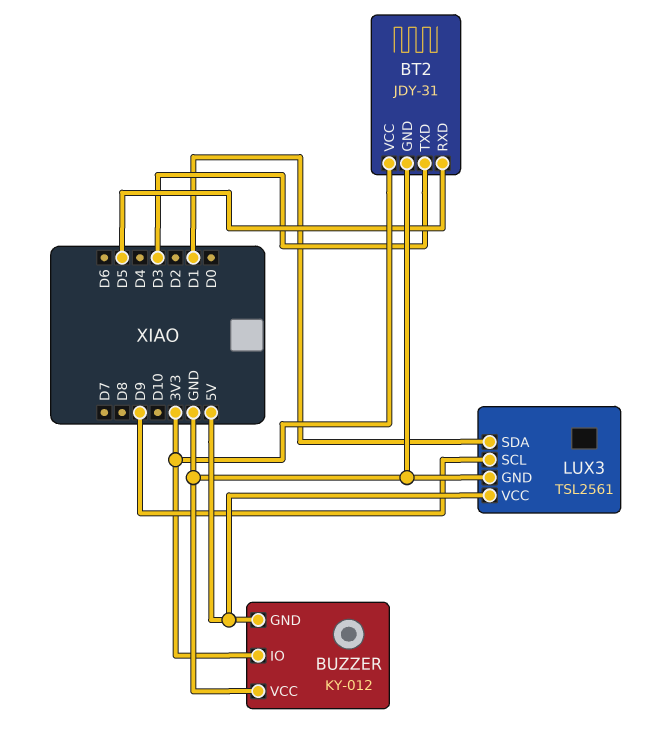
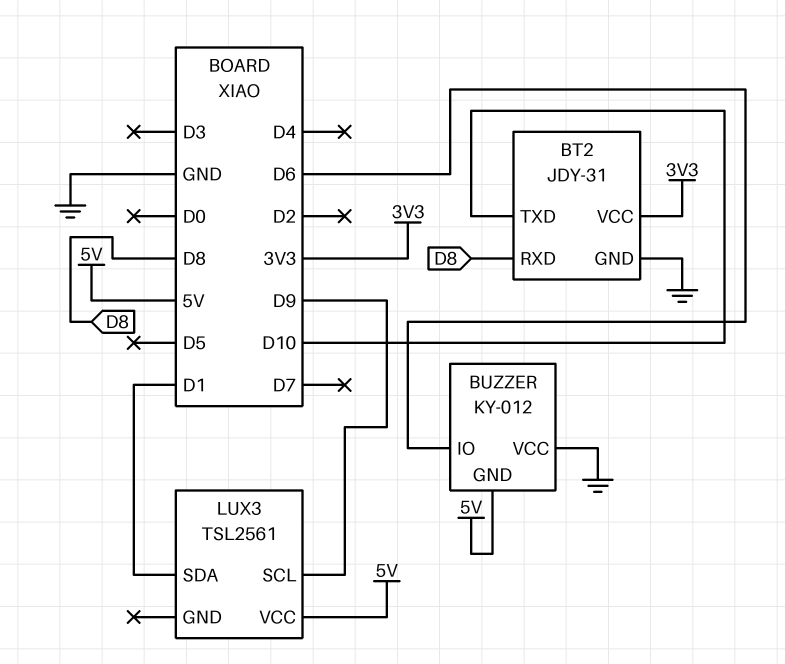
BT2 pin RXD: D5 -> D8
BT2 pin TXD: D3 -> D10
BUZZER pin IO: 3V3 -> D6
LUX3 pin GND: GND -> none

